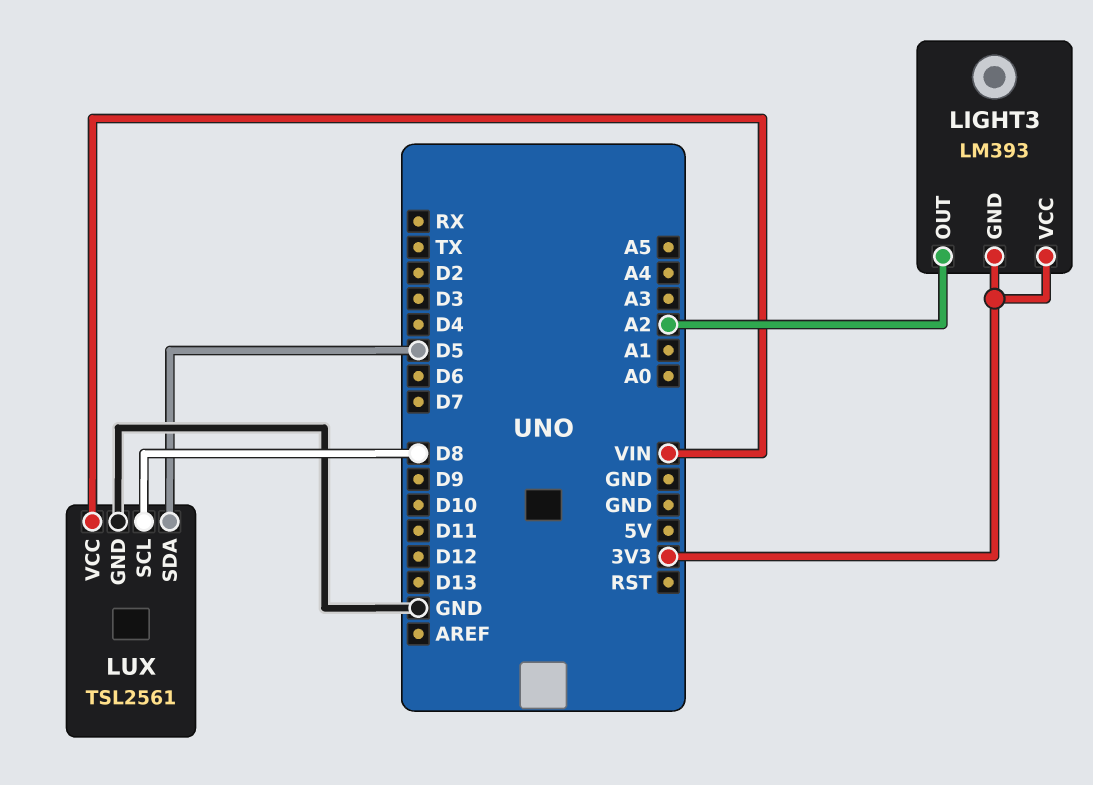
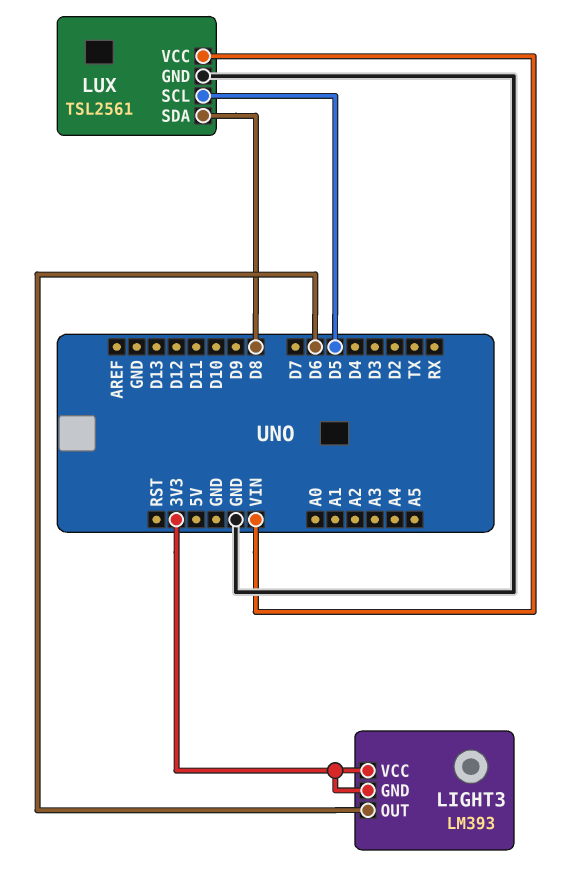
LIGHT3 pin OUT: A2 -> D6
LUX pin SCL: D8 -> D5
LUX pin SDA: D5 -> D8

